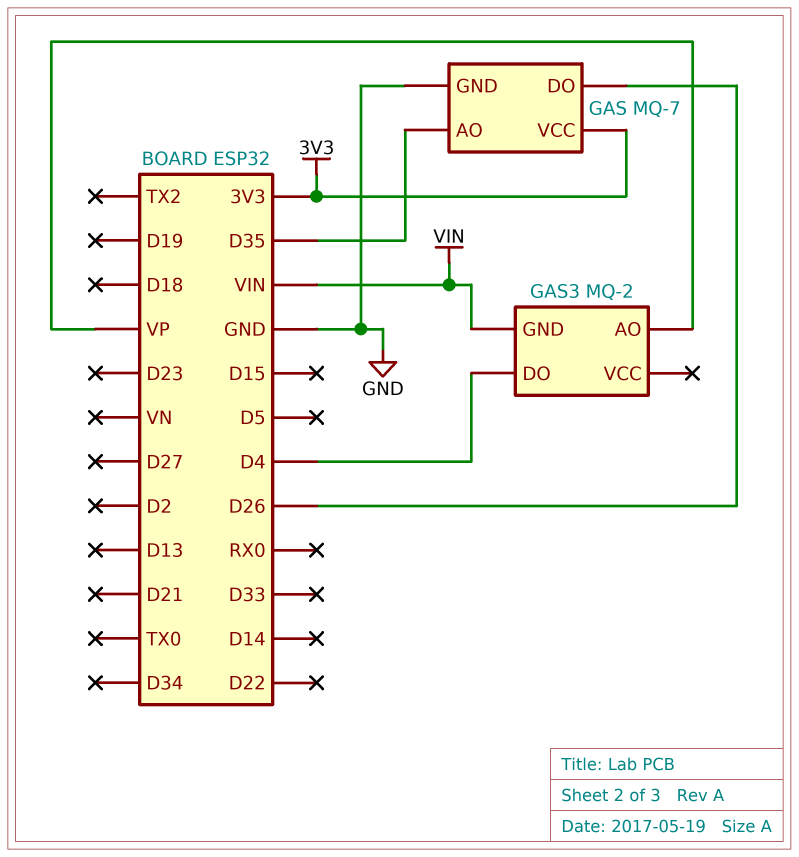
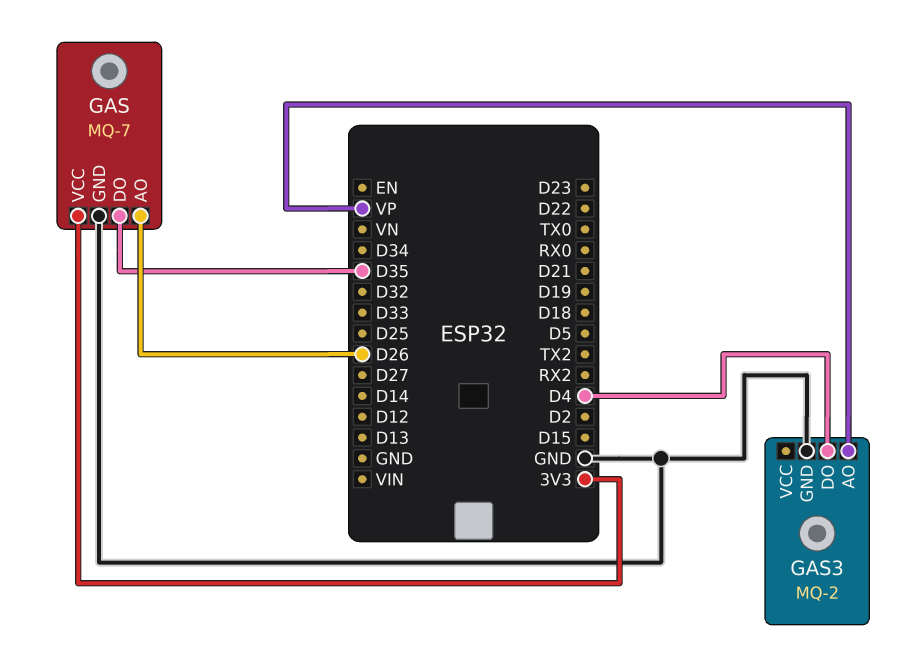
GAS pin AO: D35 -> D26
GAS pin DO: D26 -> D35
GAS3 pin GND: VIN -> GND

